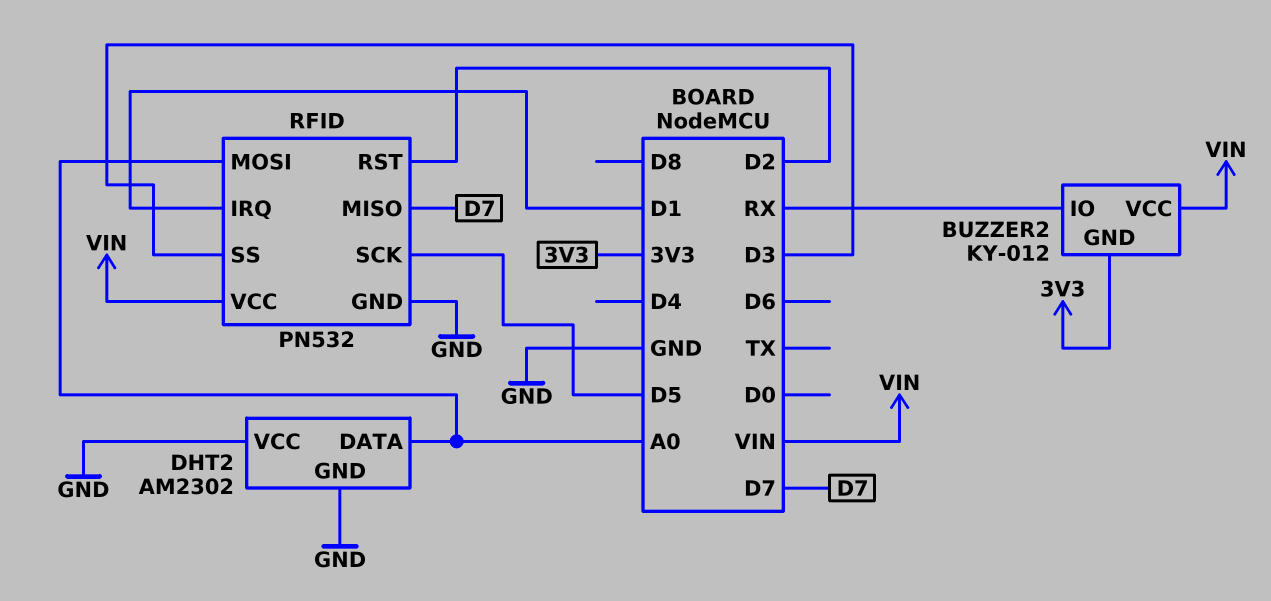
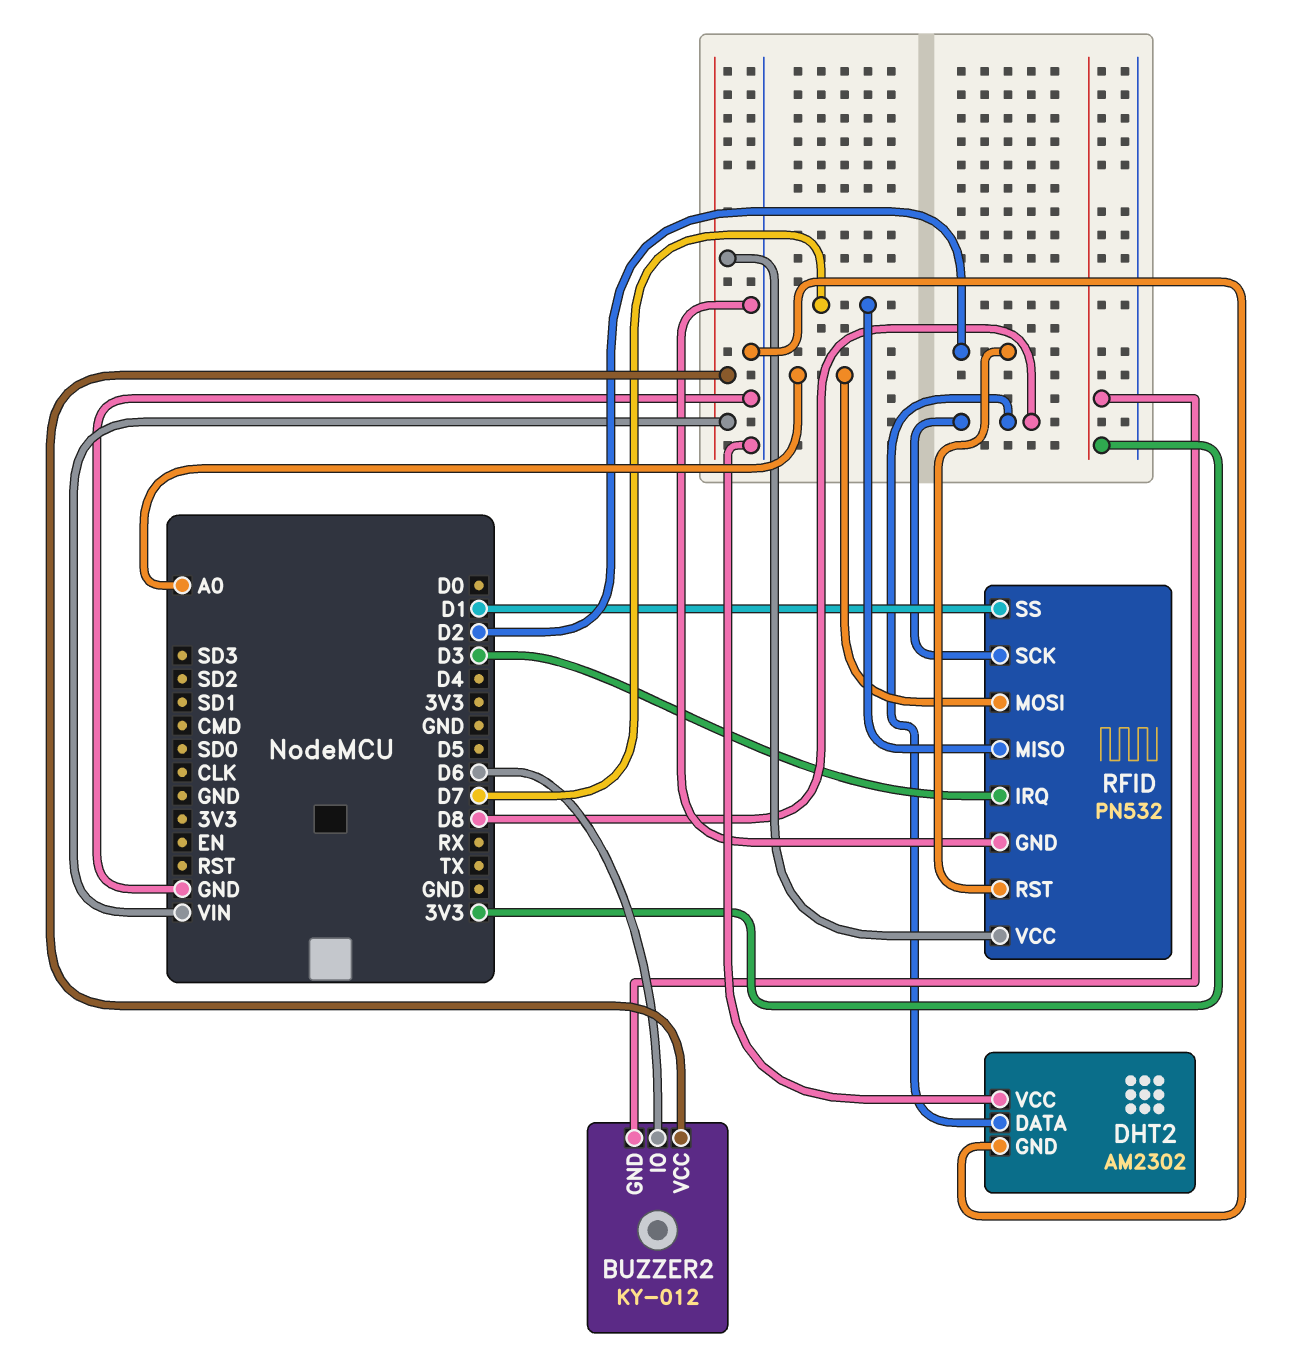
BUZZER2 pin IO: RX -> D6
DHT2 pin DATA: A0 -> D8
RFID pin IRQ: D1 -> D3
RFID pin SCK: D5 -> D8
RFID pin SS: D3 -> D1

